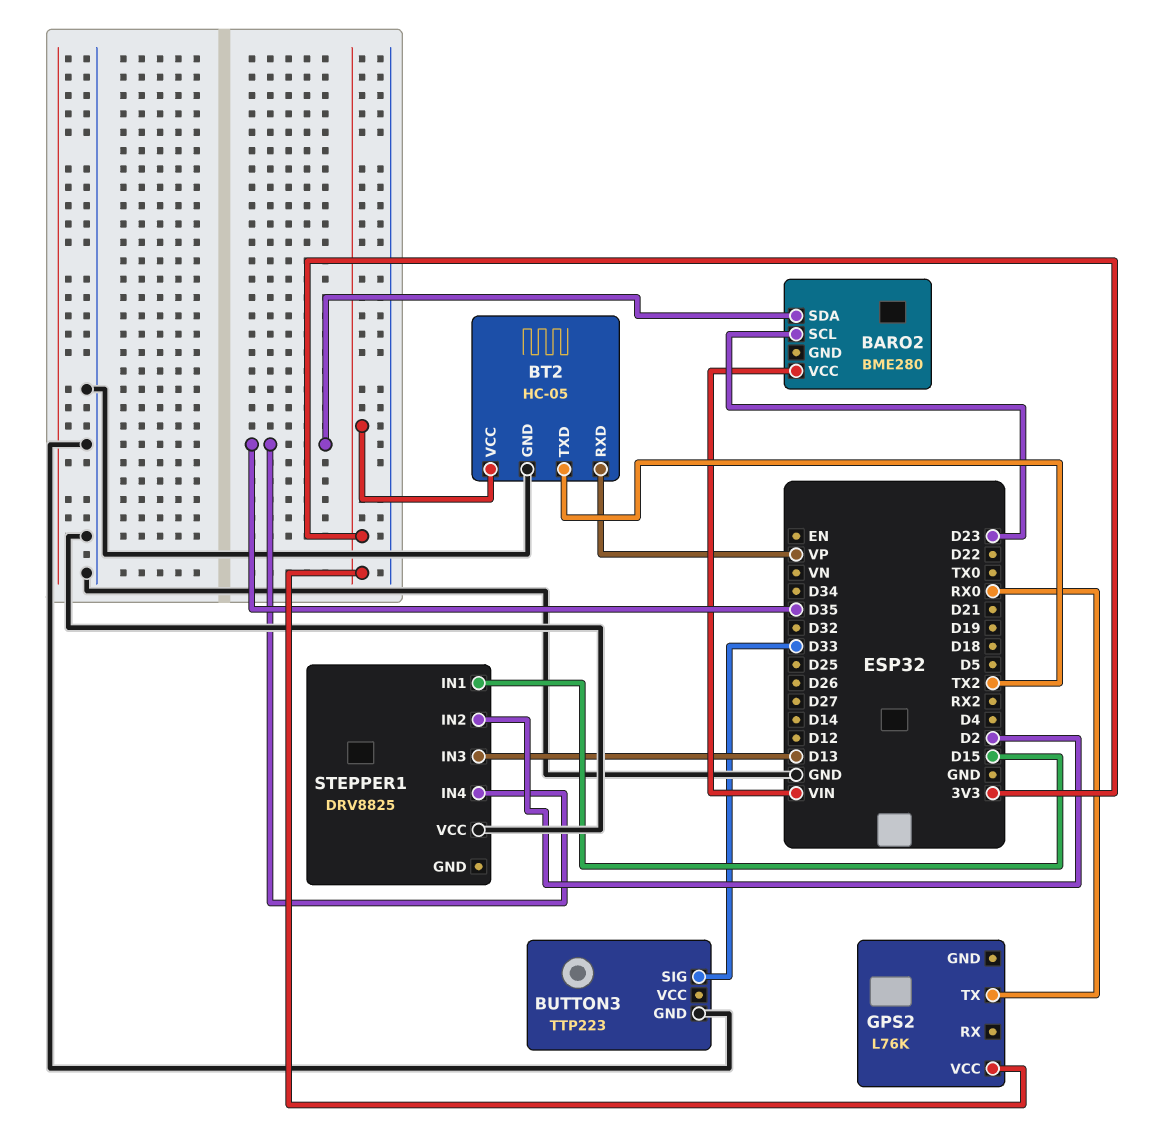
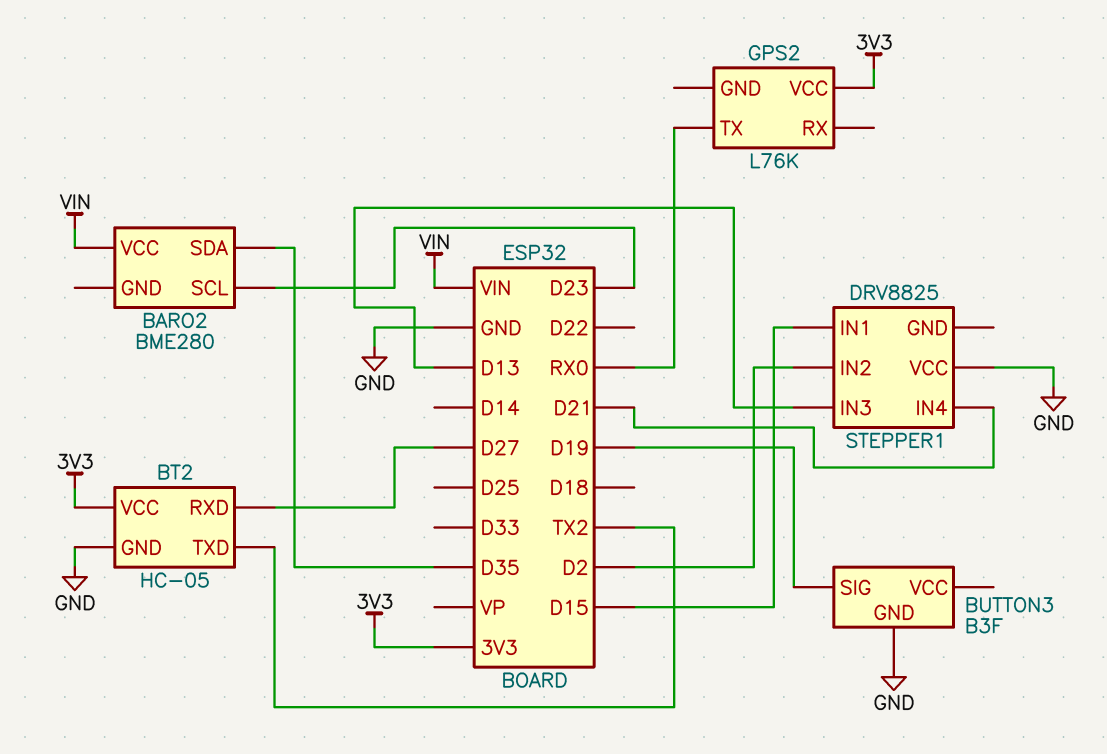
BT2 pin RXD: VP -> D27
BUTTON3: TTP223 -> B3F
BUTTON3 pin SIG: D33 -> D19
STEPPER1 pin IN4: D35 -> D21

